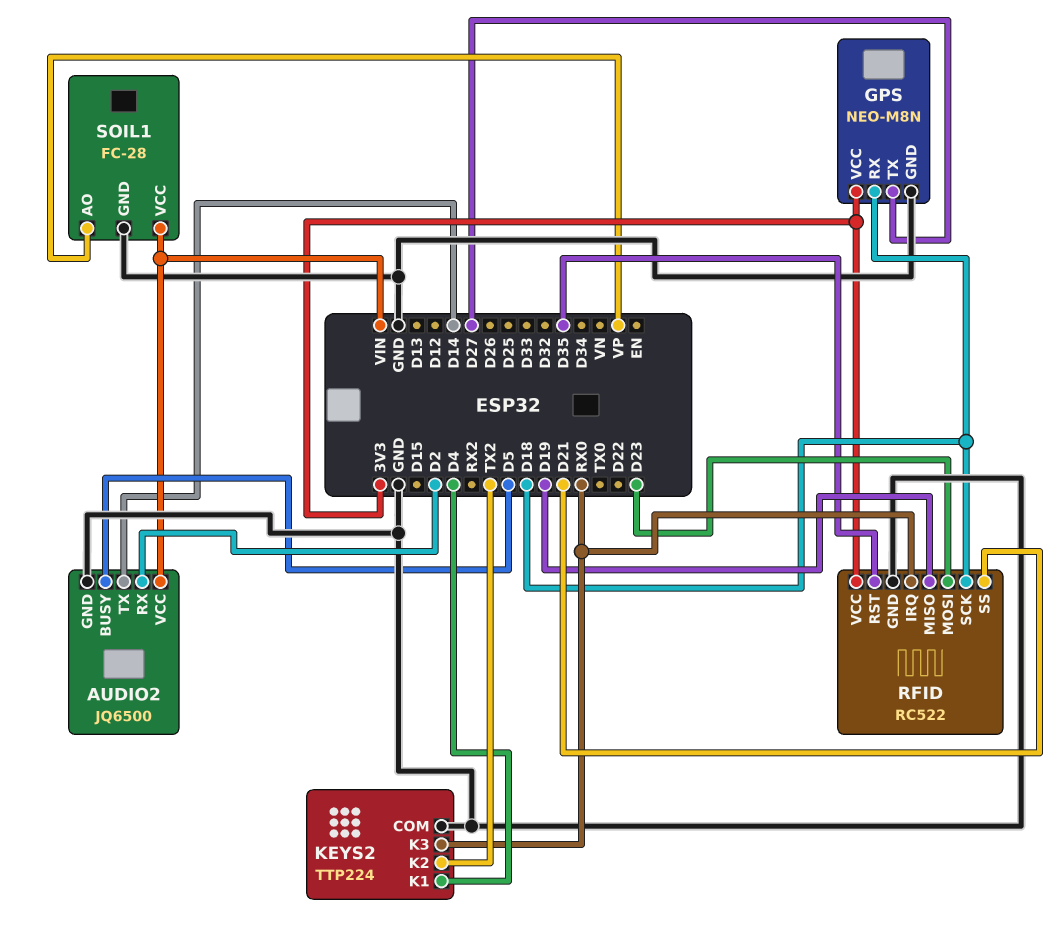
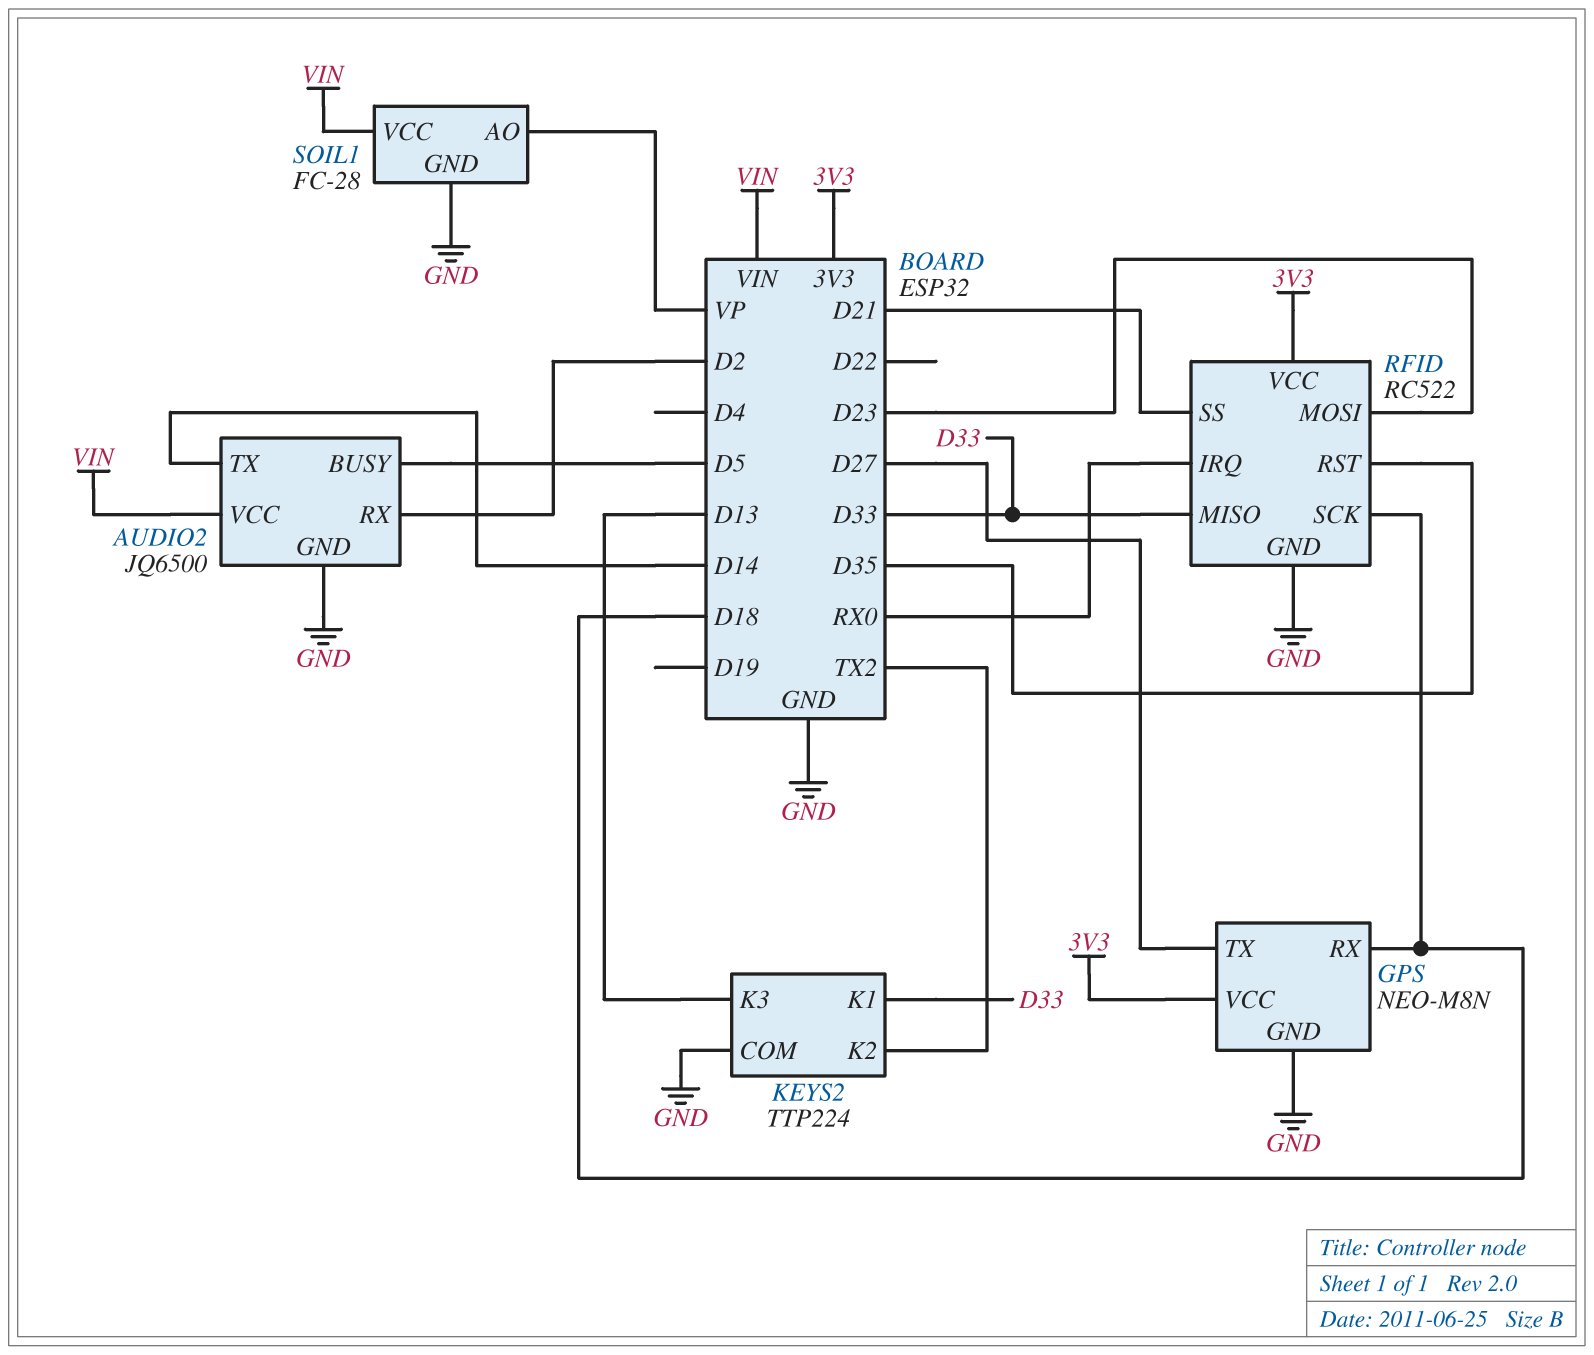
KEYS2 pin K1: D4 -> D33
KEYS2 pin K3: RX0 -> D13
RFID pin MISO: D19 -> D33

